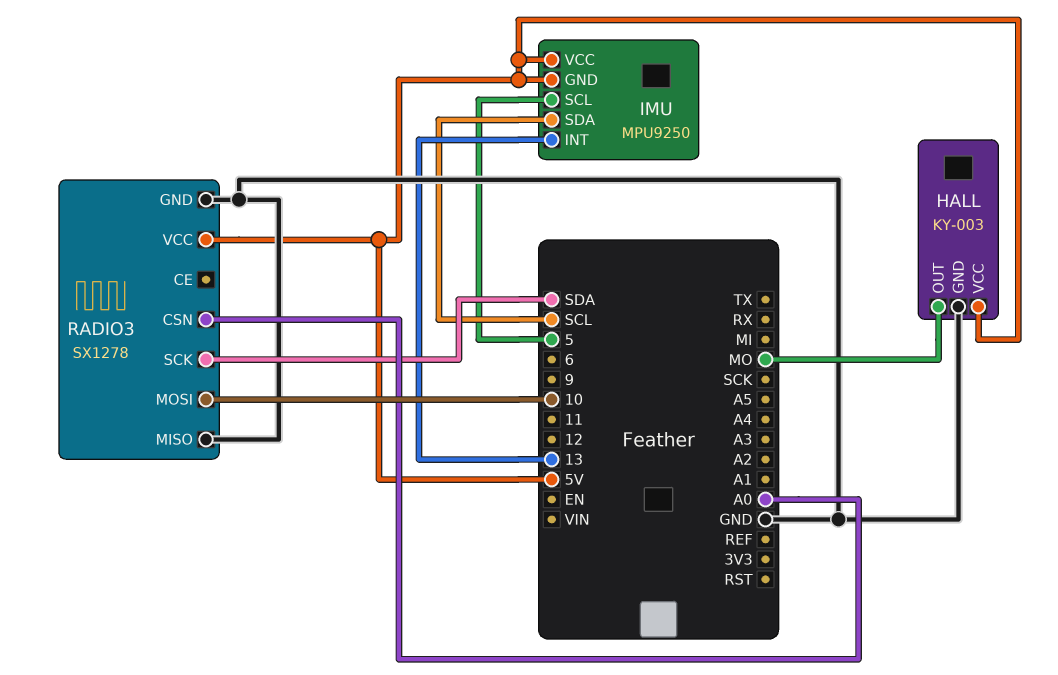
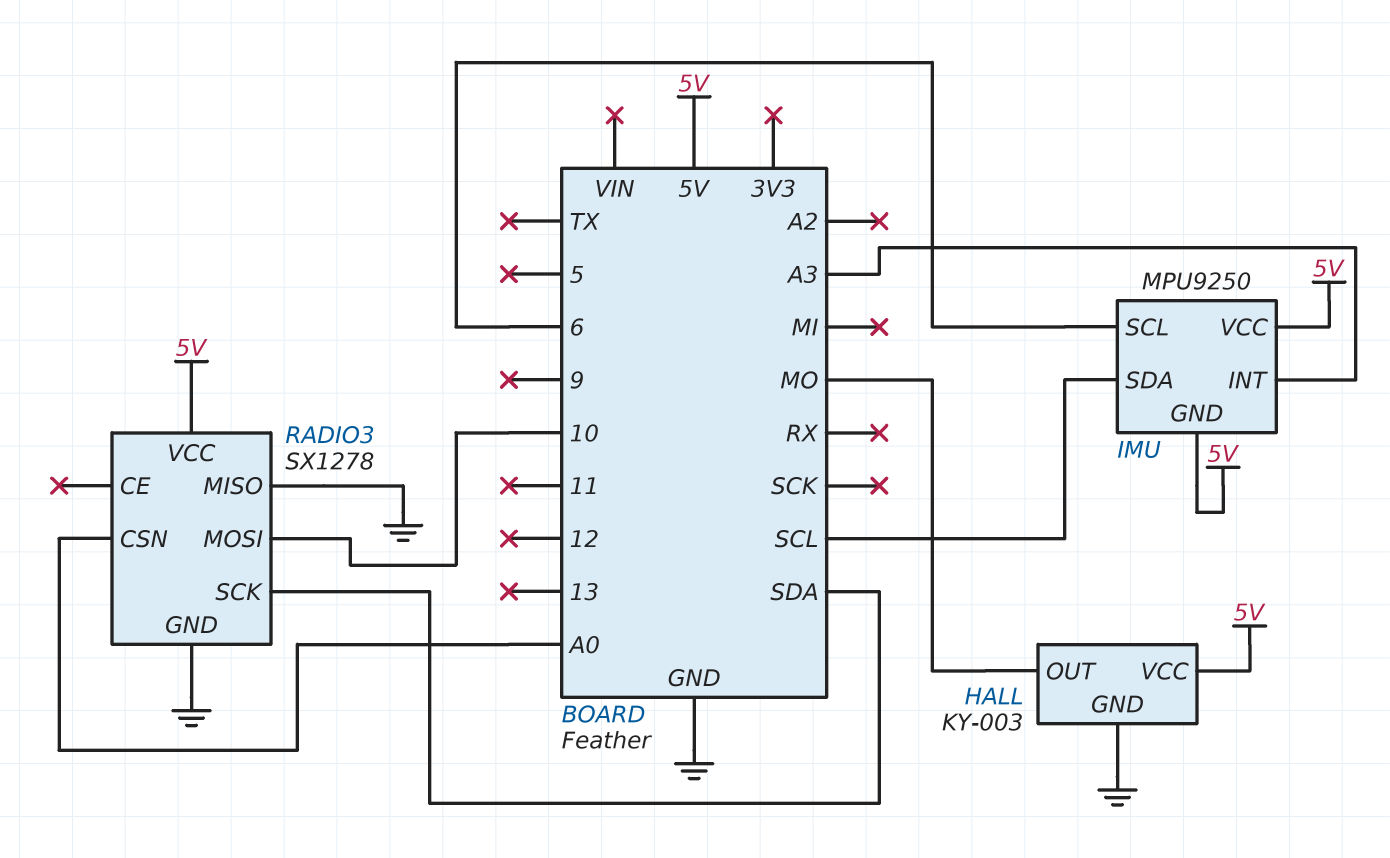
IMU pin INT: 13 -> A3
IMU pin SCL: 5 -> 6

